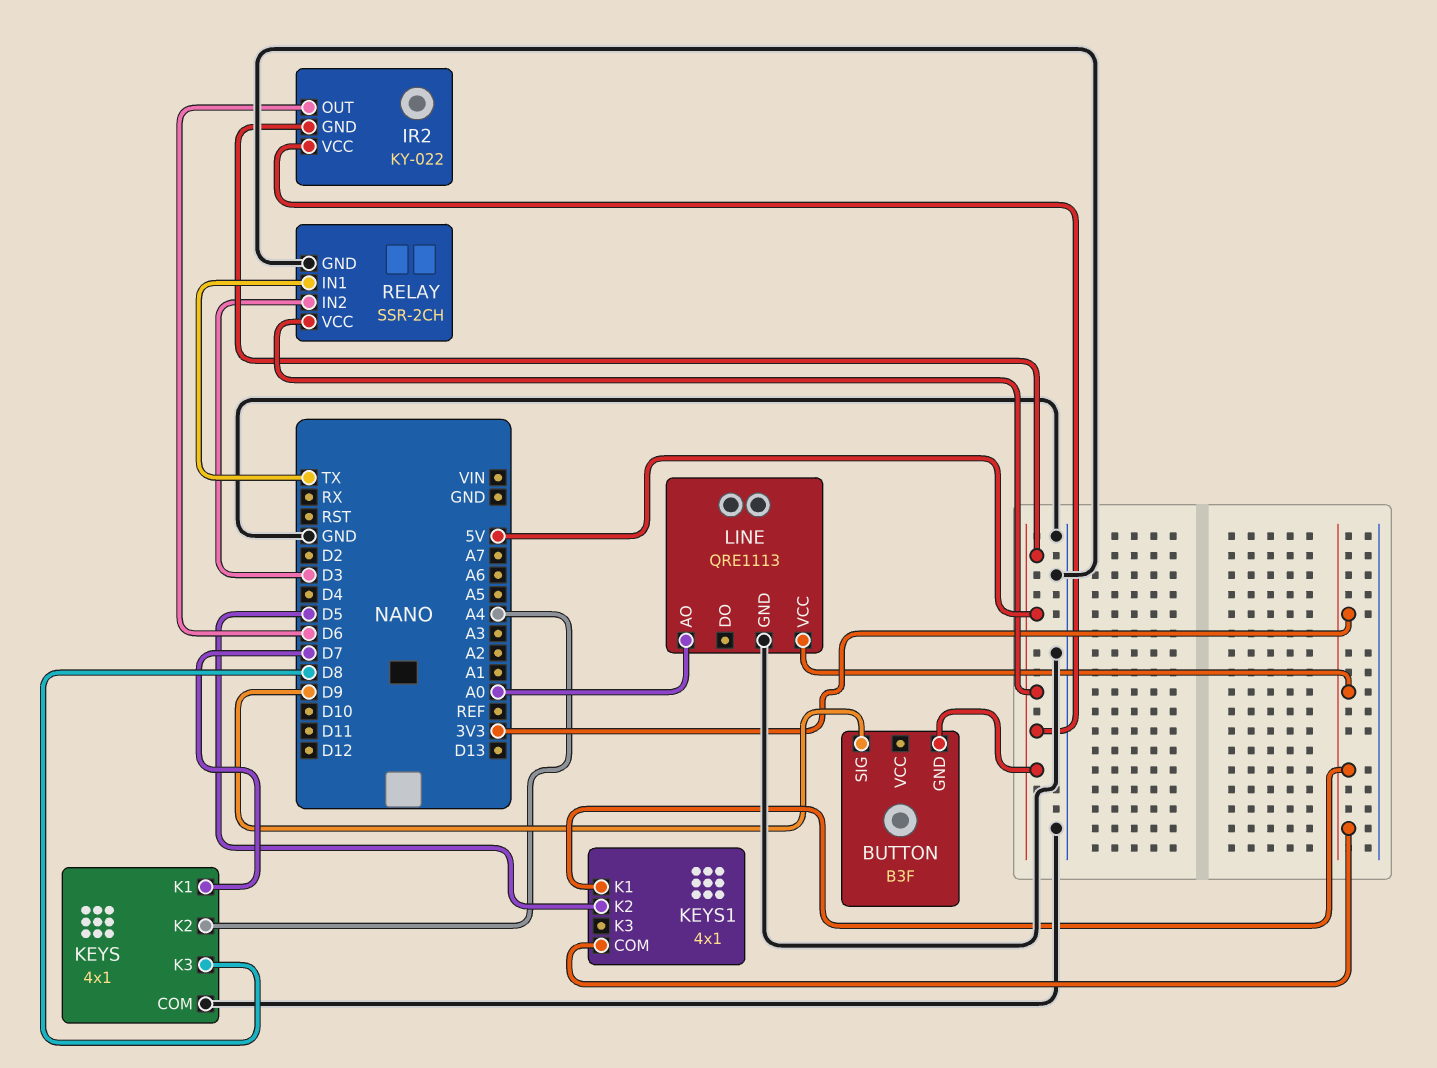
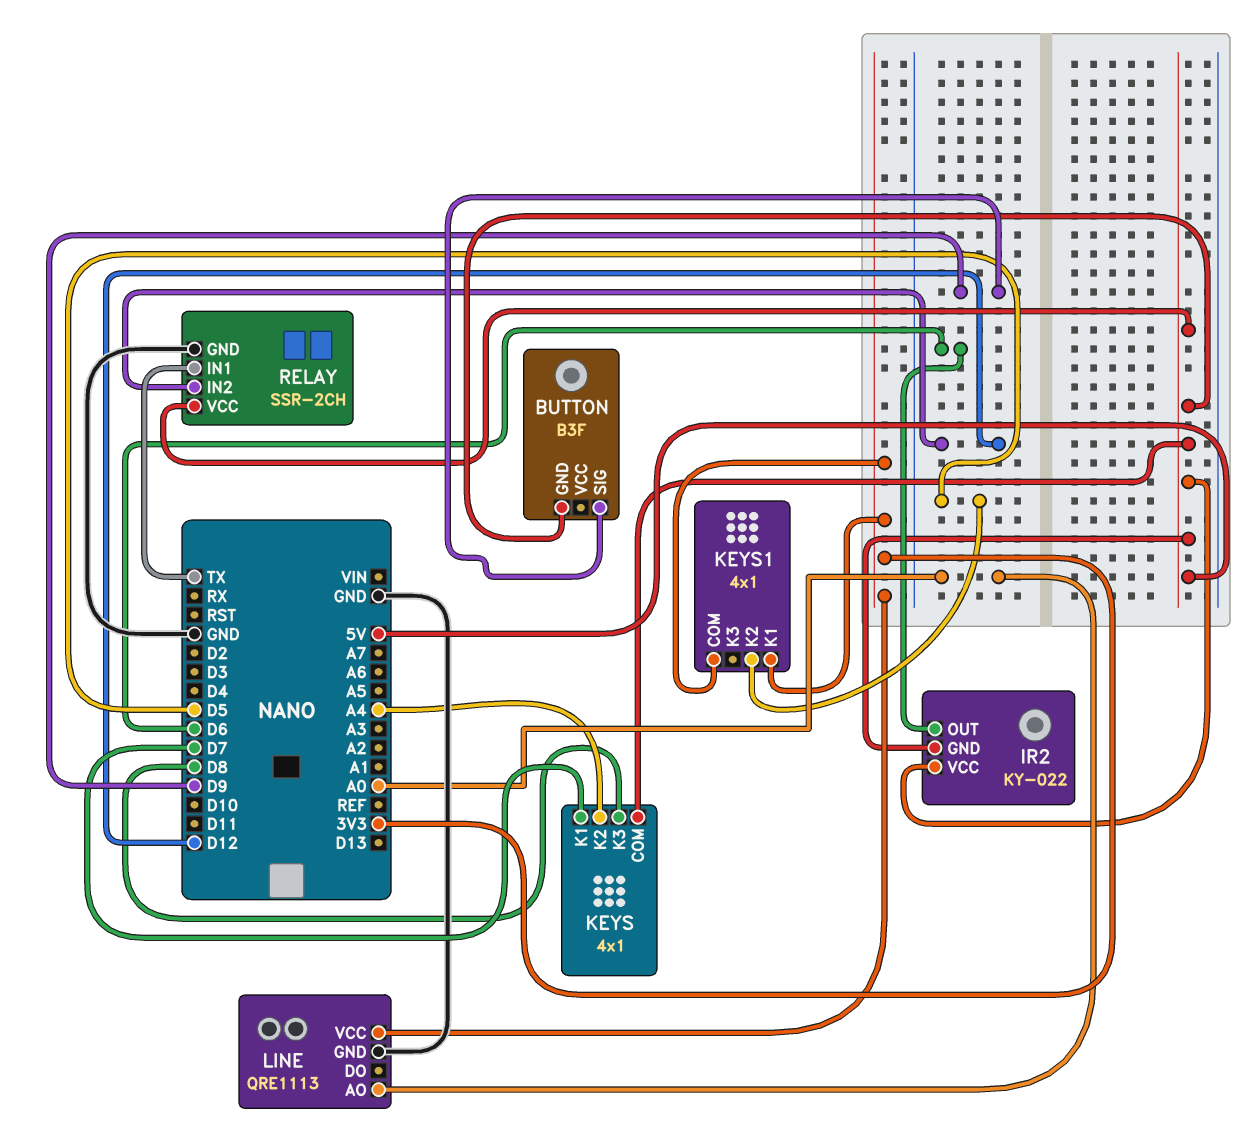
KEYS pin COM: GND -> 5V
RELAY pin IN2: D3 -> D12

